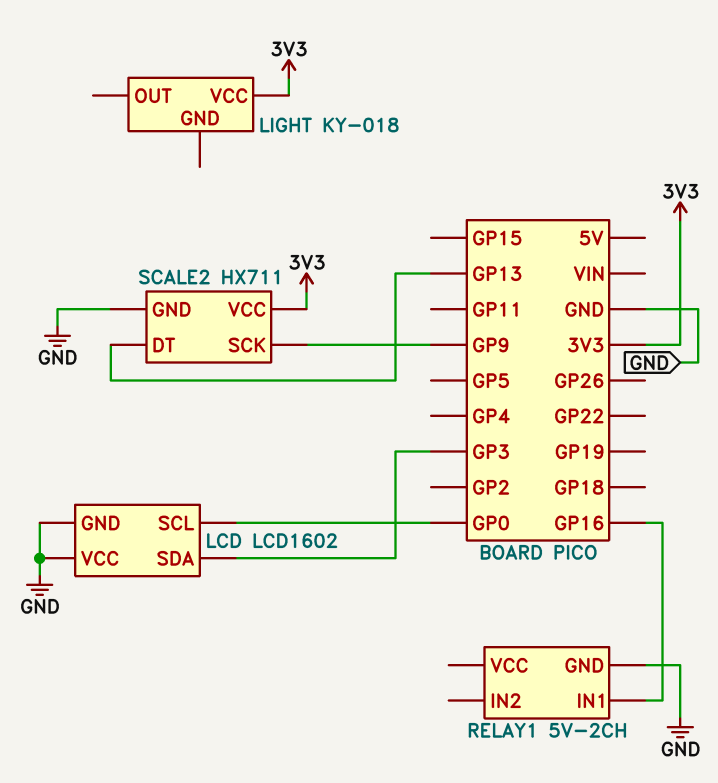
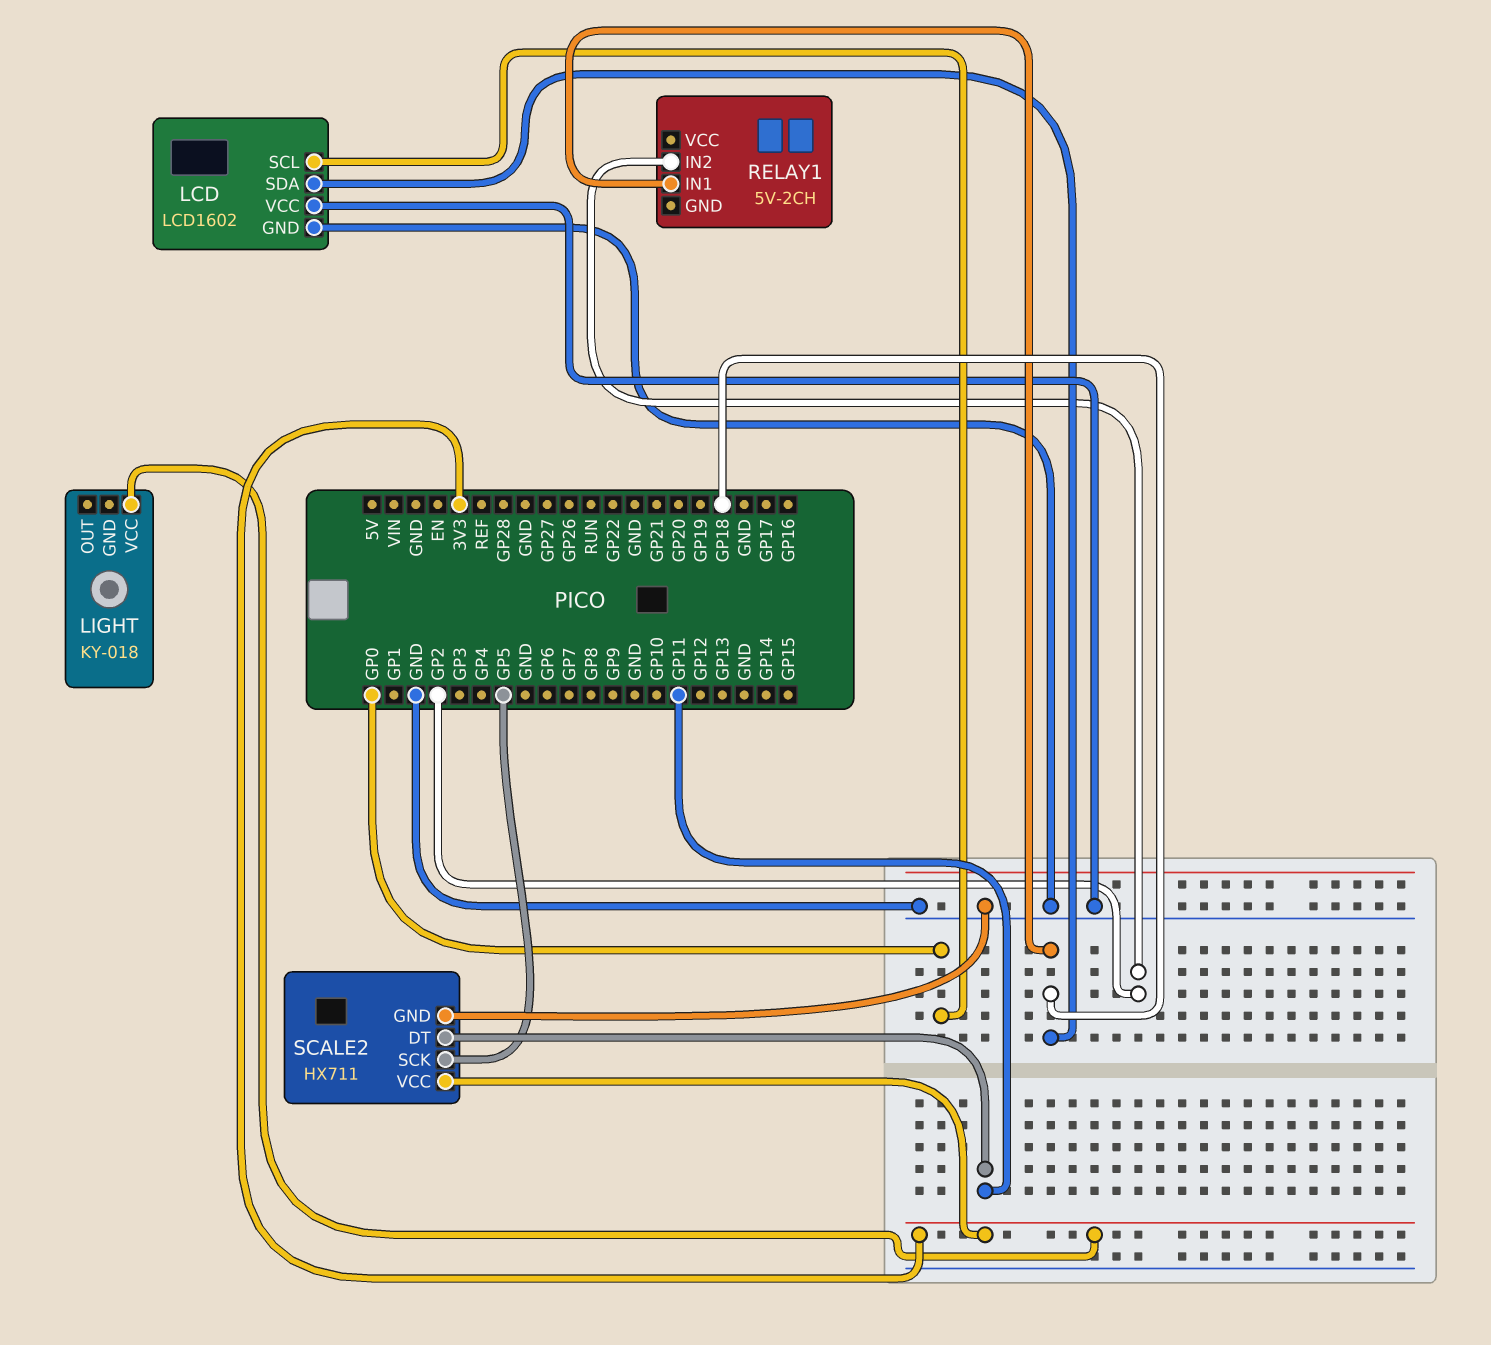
LCD pin SDA: GP3 -> GP18
RELAY1 pin GND: GND -> none
RELAY1 pin IN1: GP16 -> GP18
RELAY1 pin IN2: none -> GP2
SCALE2 pin DT: GP13 -> GP11
SCALE2 pin SCK: GP9 -> GP5

